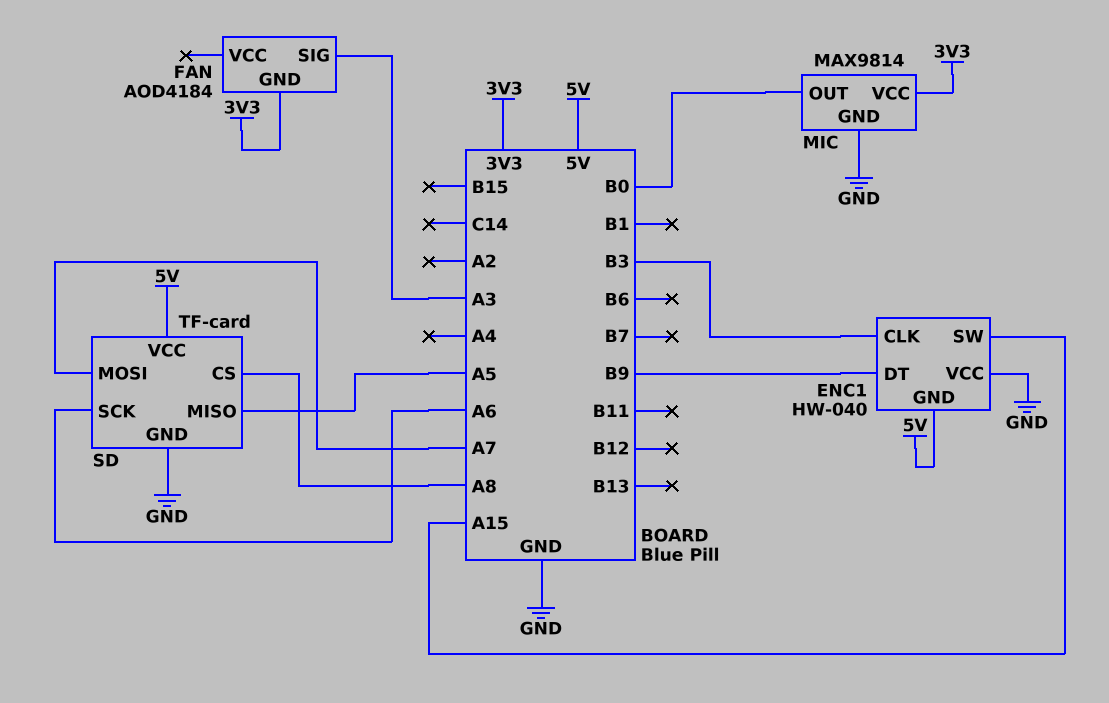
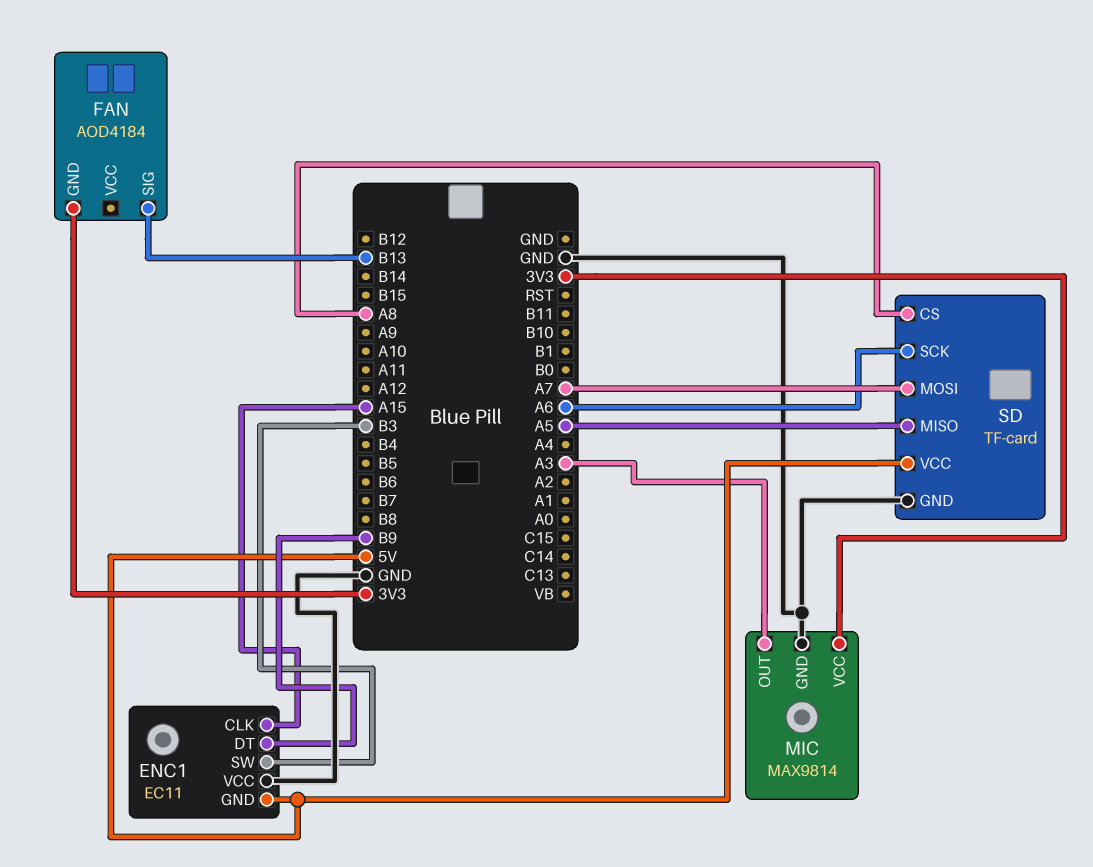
ENC1: HW-040 -> EC11
ENC1 pin CLK: B3 -> A15
ENC1 pin SW: A15 -> B3
FAN pin SIG: A3 -> B13
MIC pin OUT: B0 -> A3

